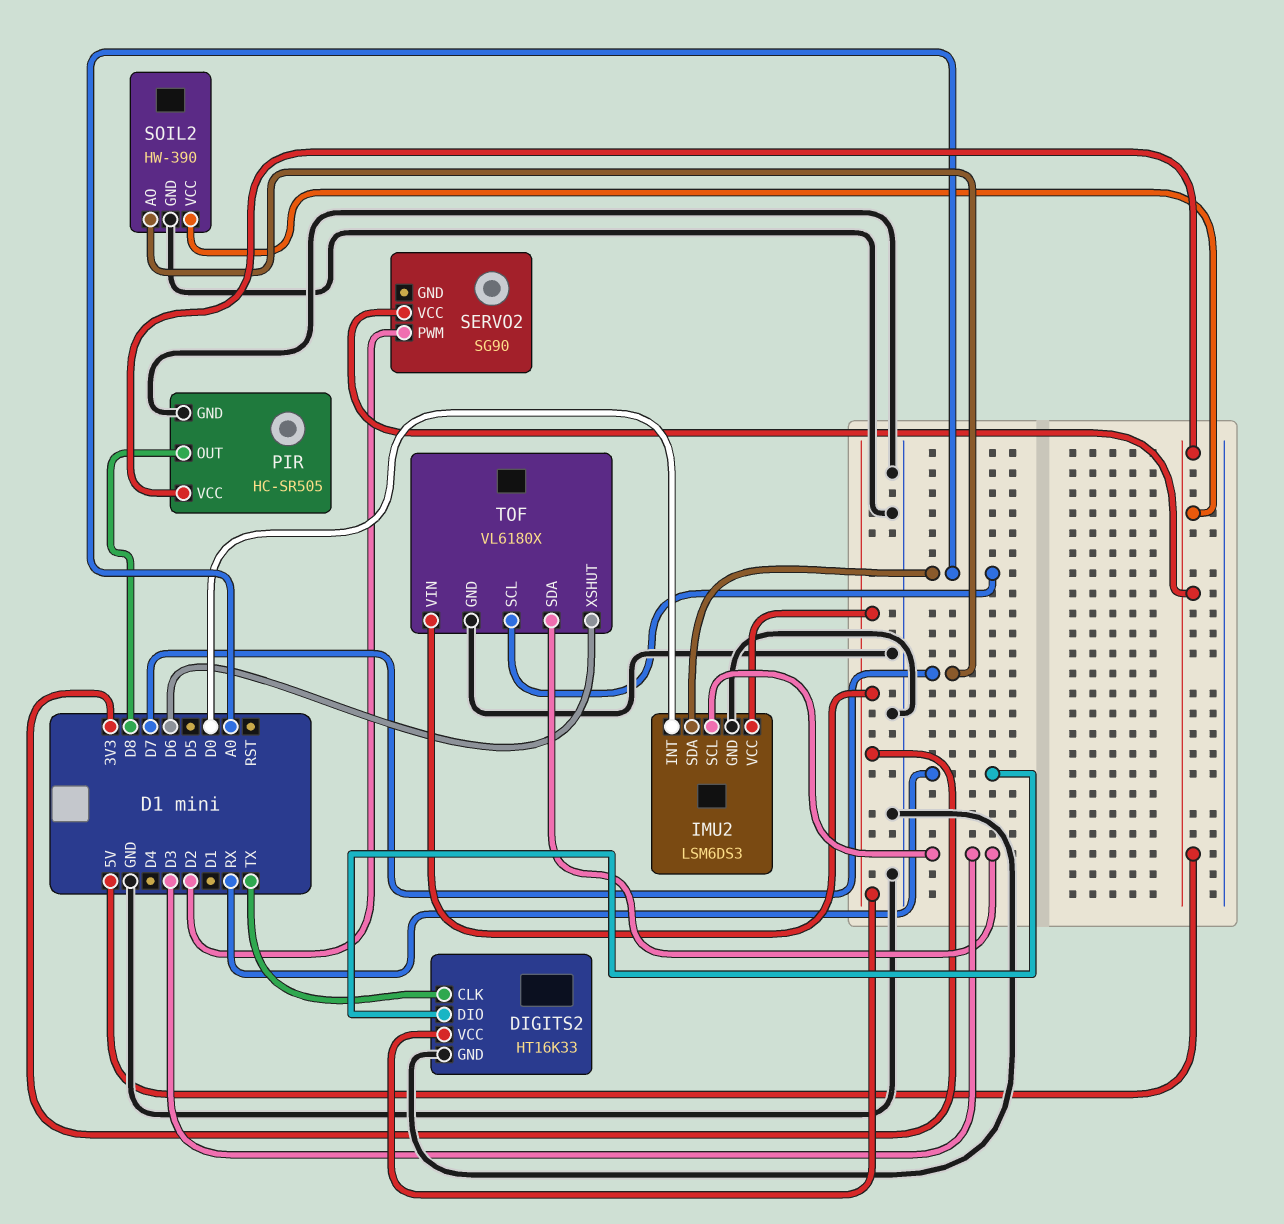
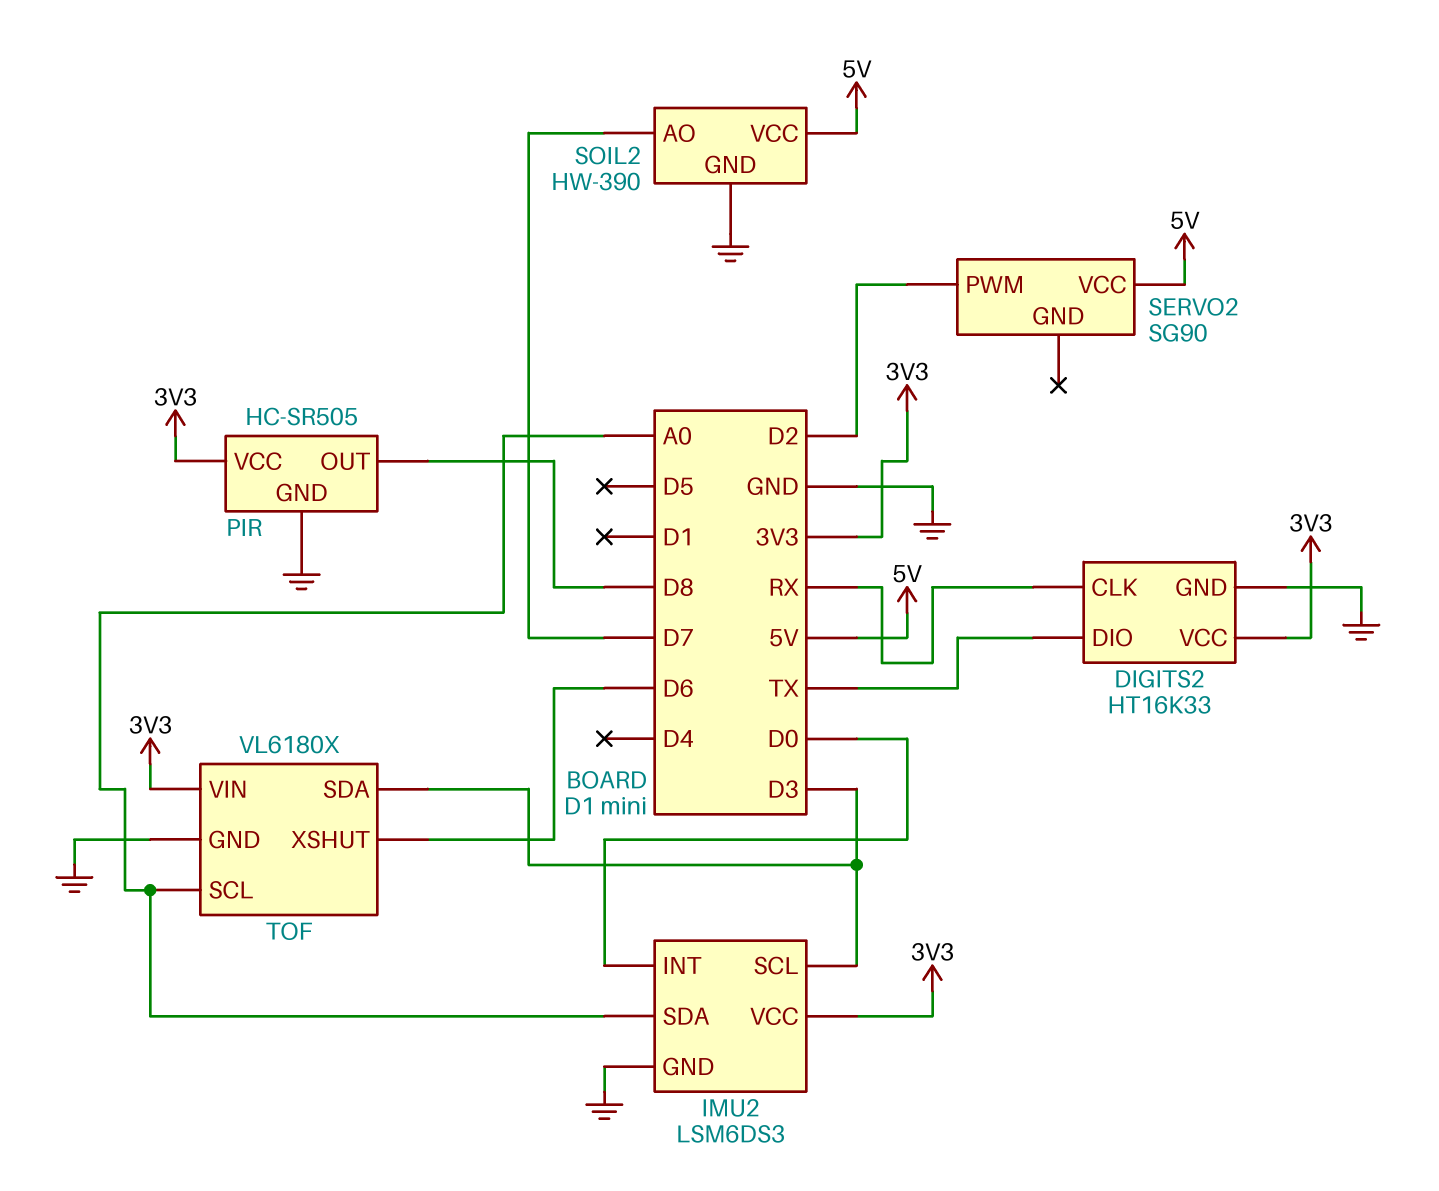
DIGITS2 pin CLK: TX -> RX
DIGITS2 pin DIO: RX -> TX
PIR pin VCC: 5V -> 3V3

